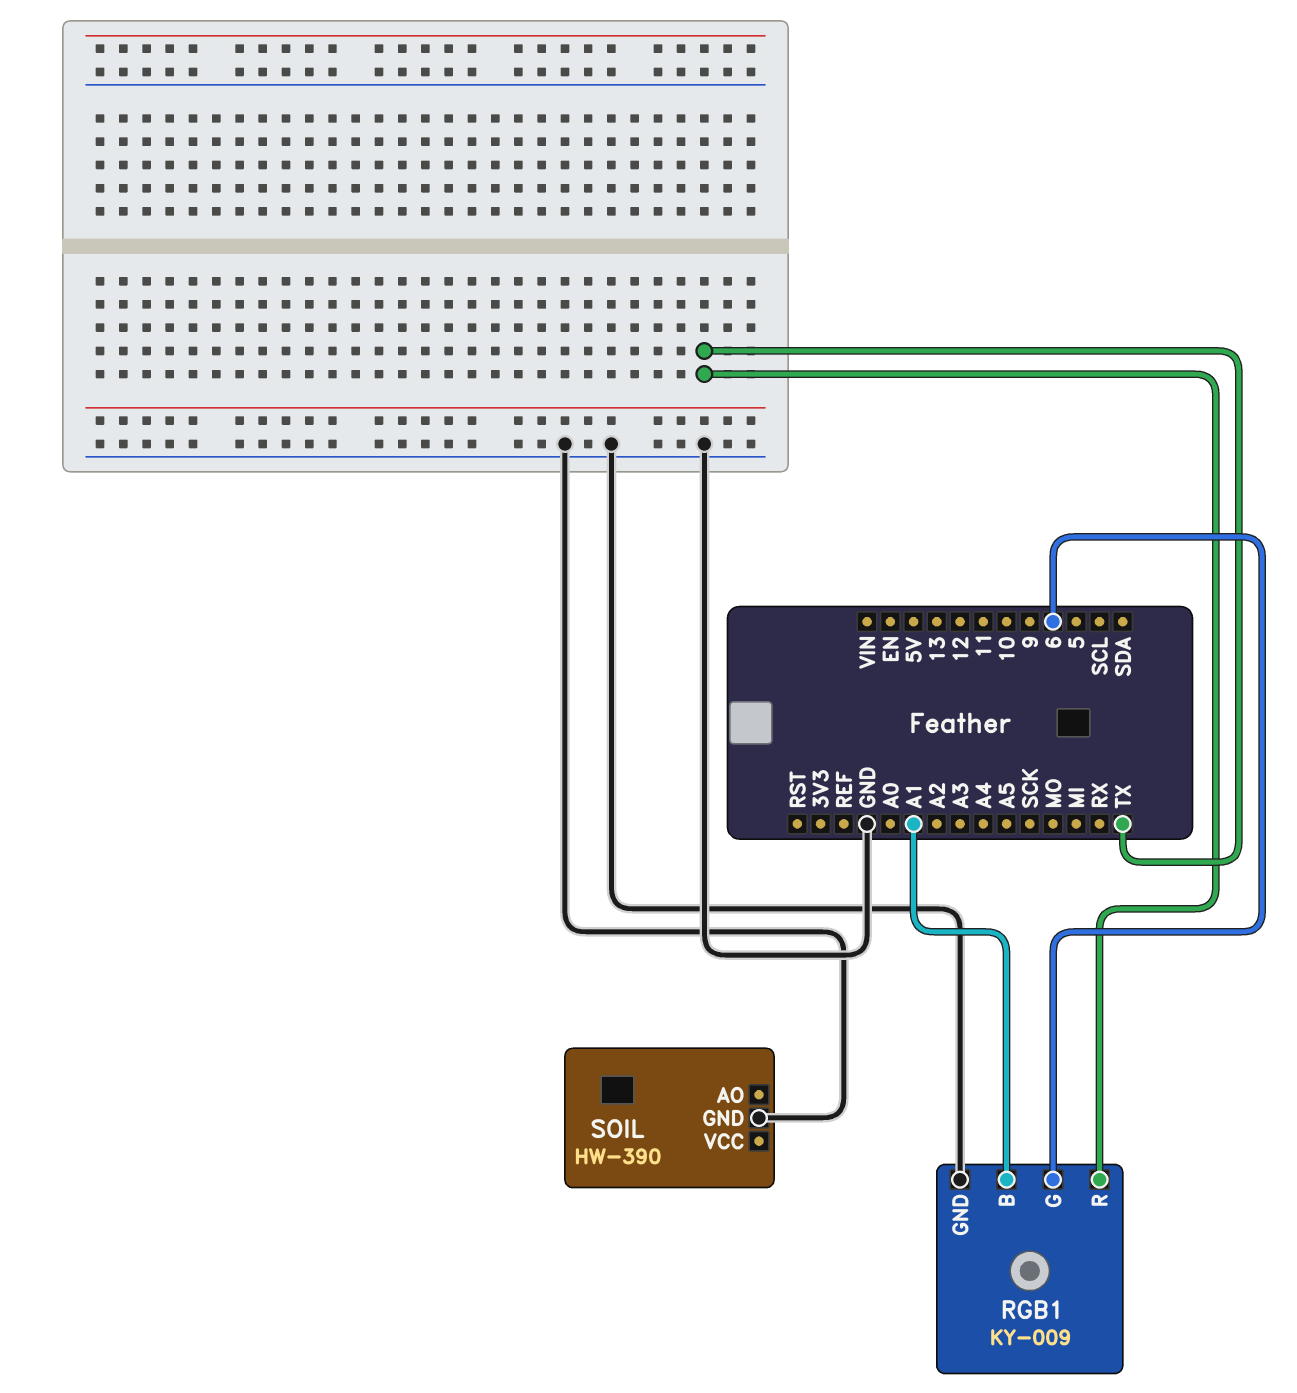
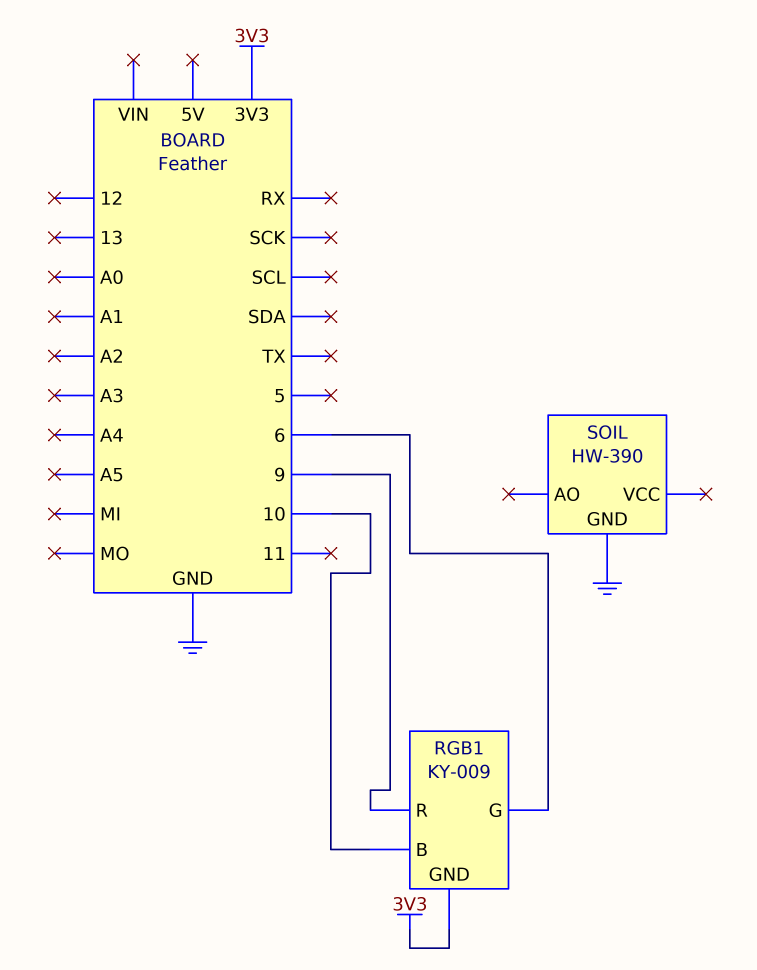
RGB1 pin B: A1 -> 10
RGB1 pin GND: GND -> 3V3
RGB1 pin R: TX -> 9

